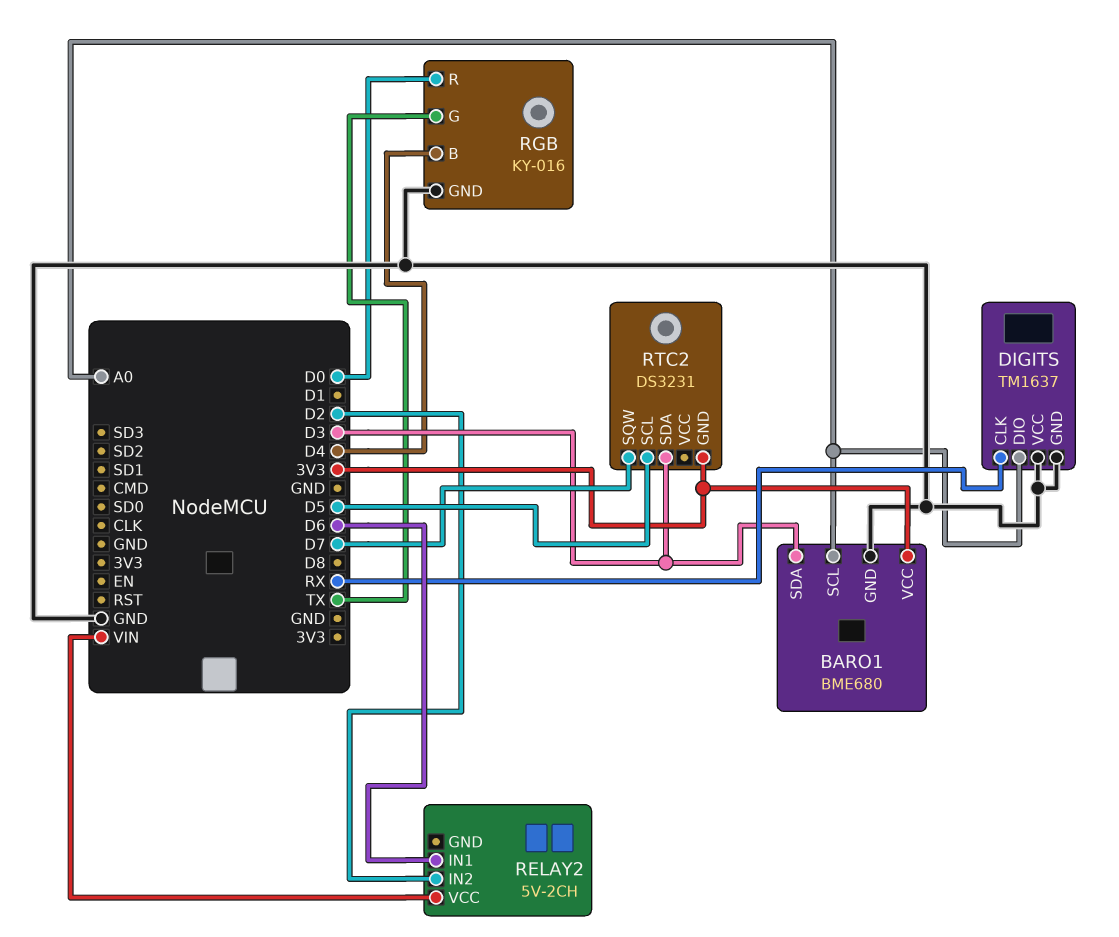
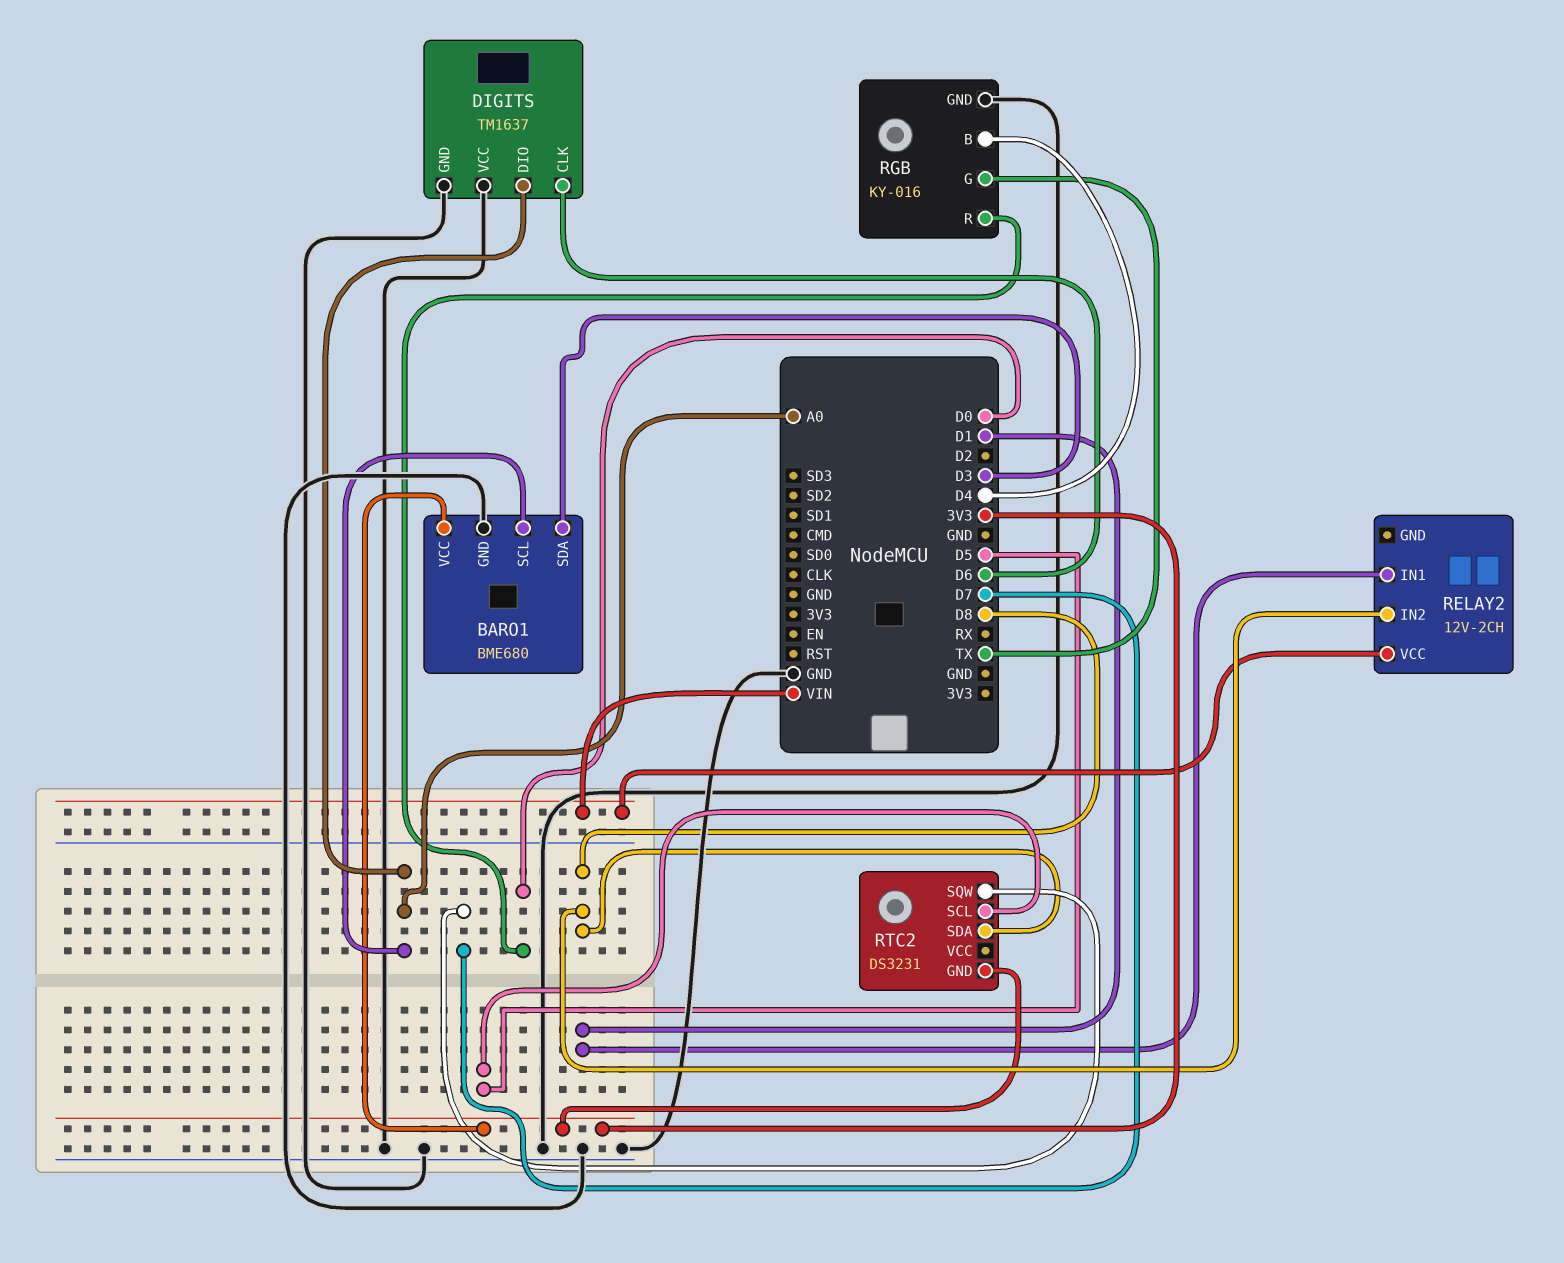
DIGITS pin CLK: RX -> D6
RELAY2: 5V-2CH -> 12V-2CH
RELAY2 pin IN1: D6 -> D1
RELAY2 pin IN2: D2 -> D8
RTC2 pin SDA: D3 -> D8

